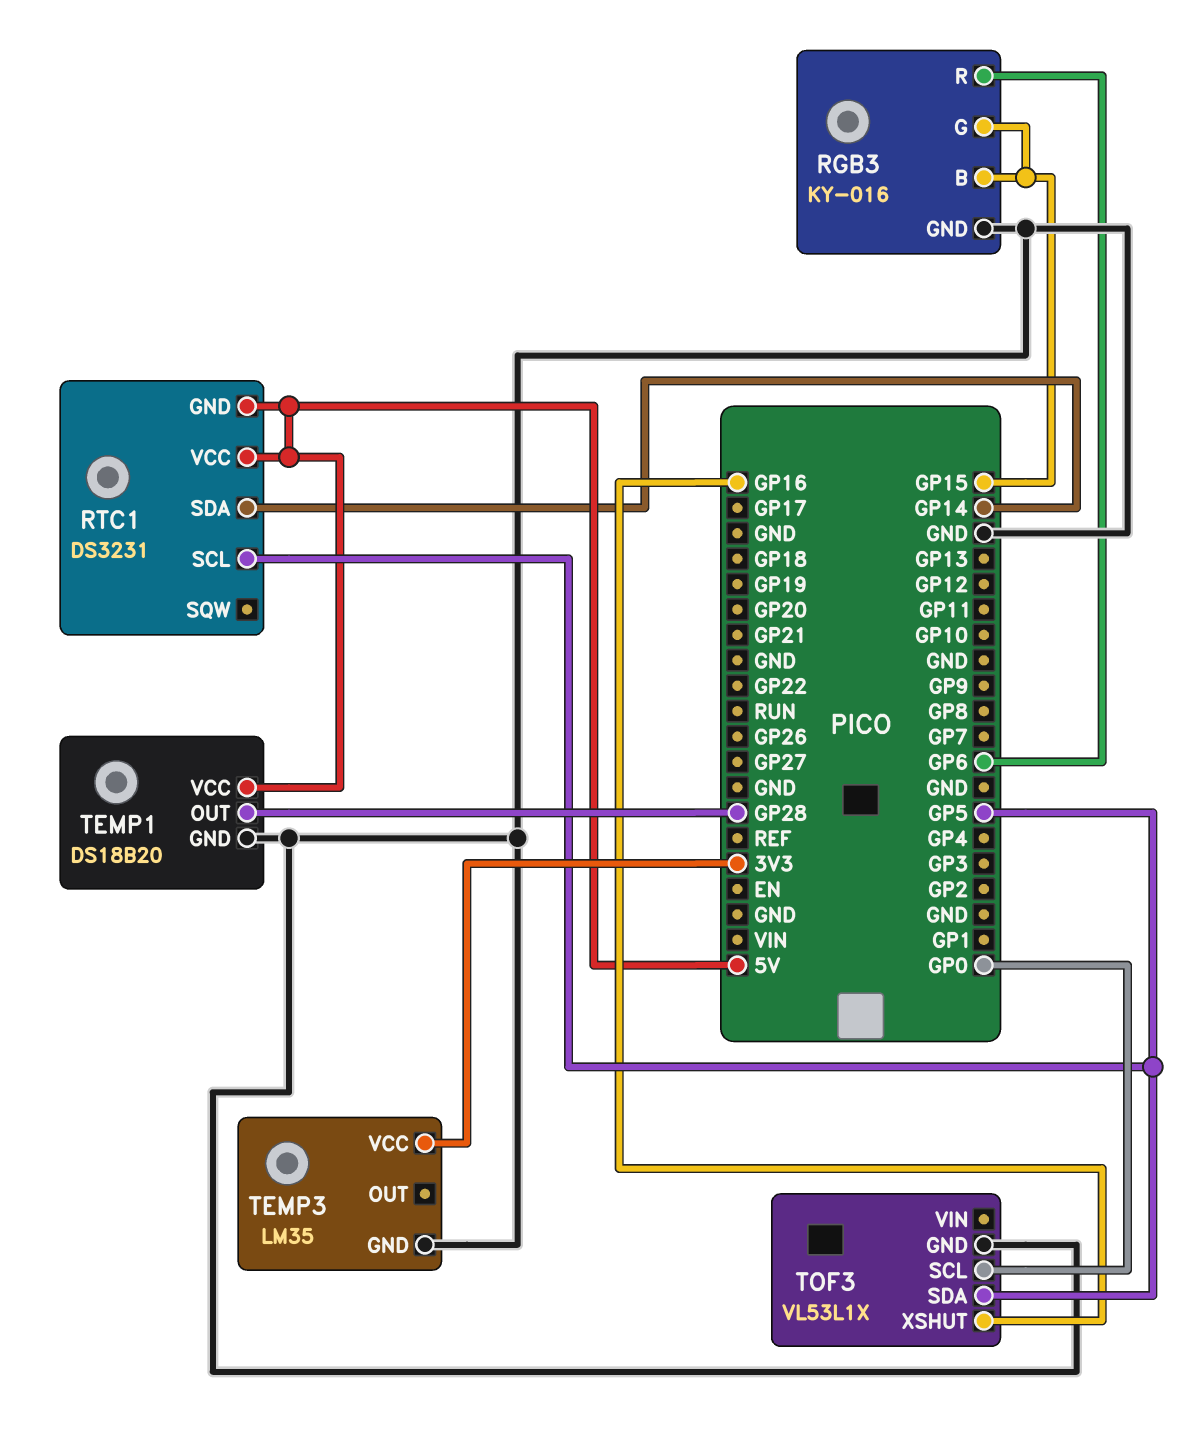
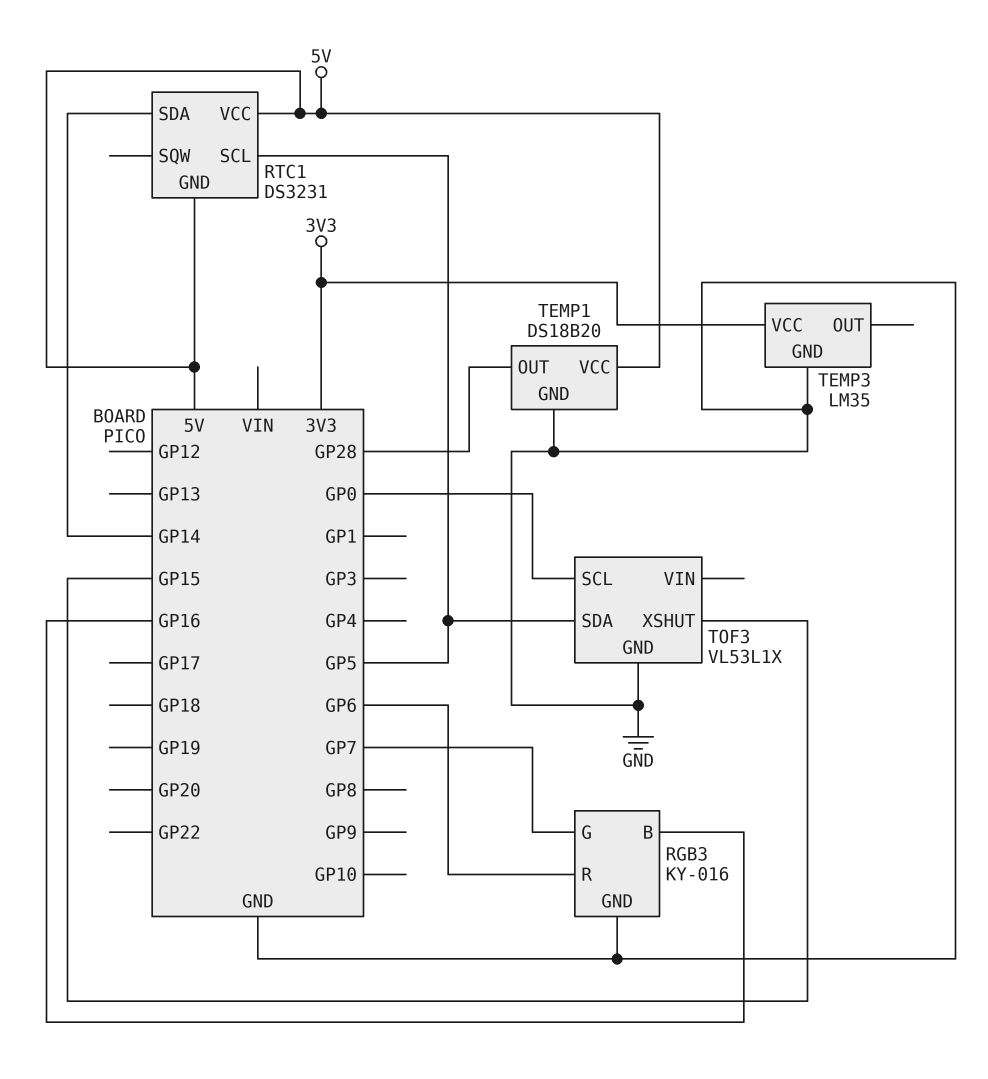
RGB3 pin B: GP15 -> GP16
RGB3 pin G: GP15 -> GP7
TOF3 pin XSHUT: GP16 -> GP15

